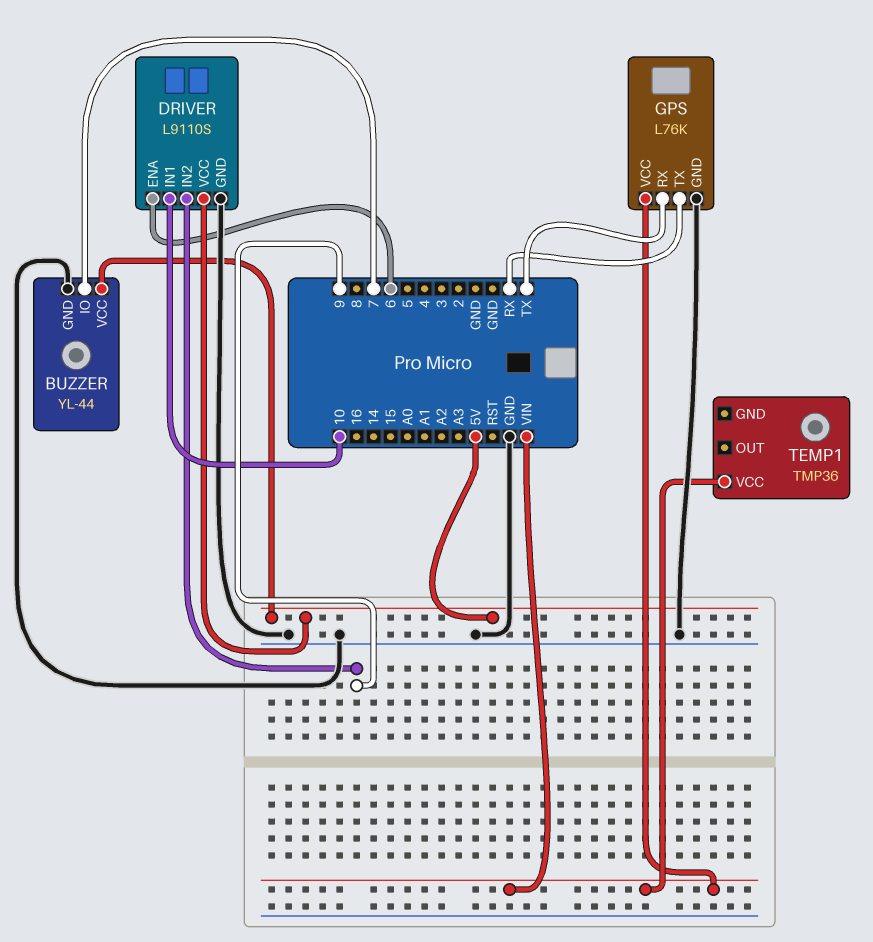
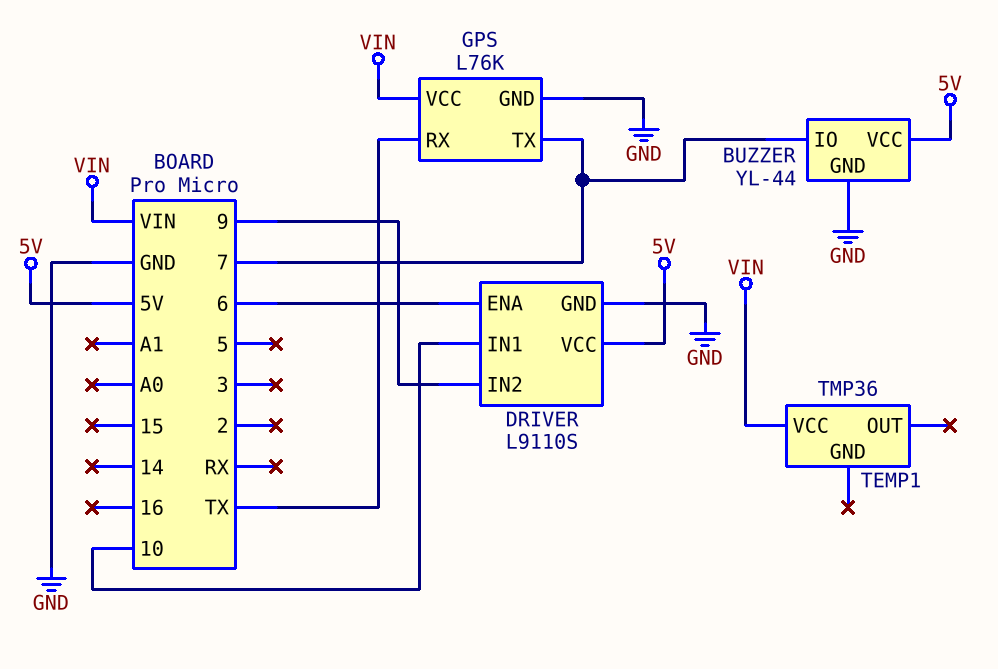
GPS pin TX: RX -> 7

